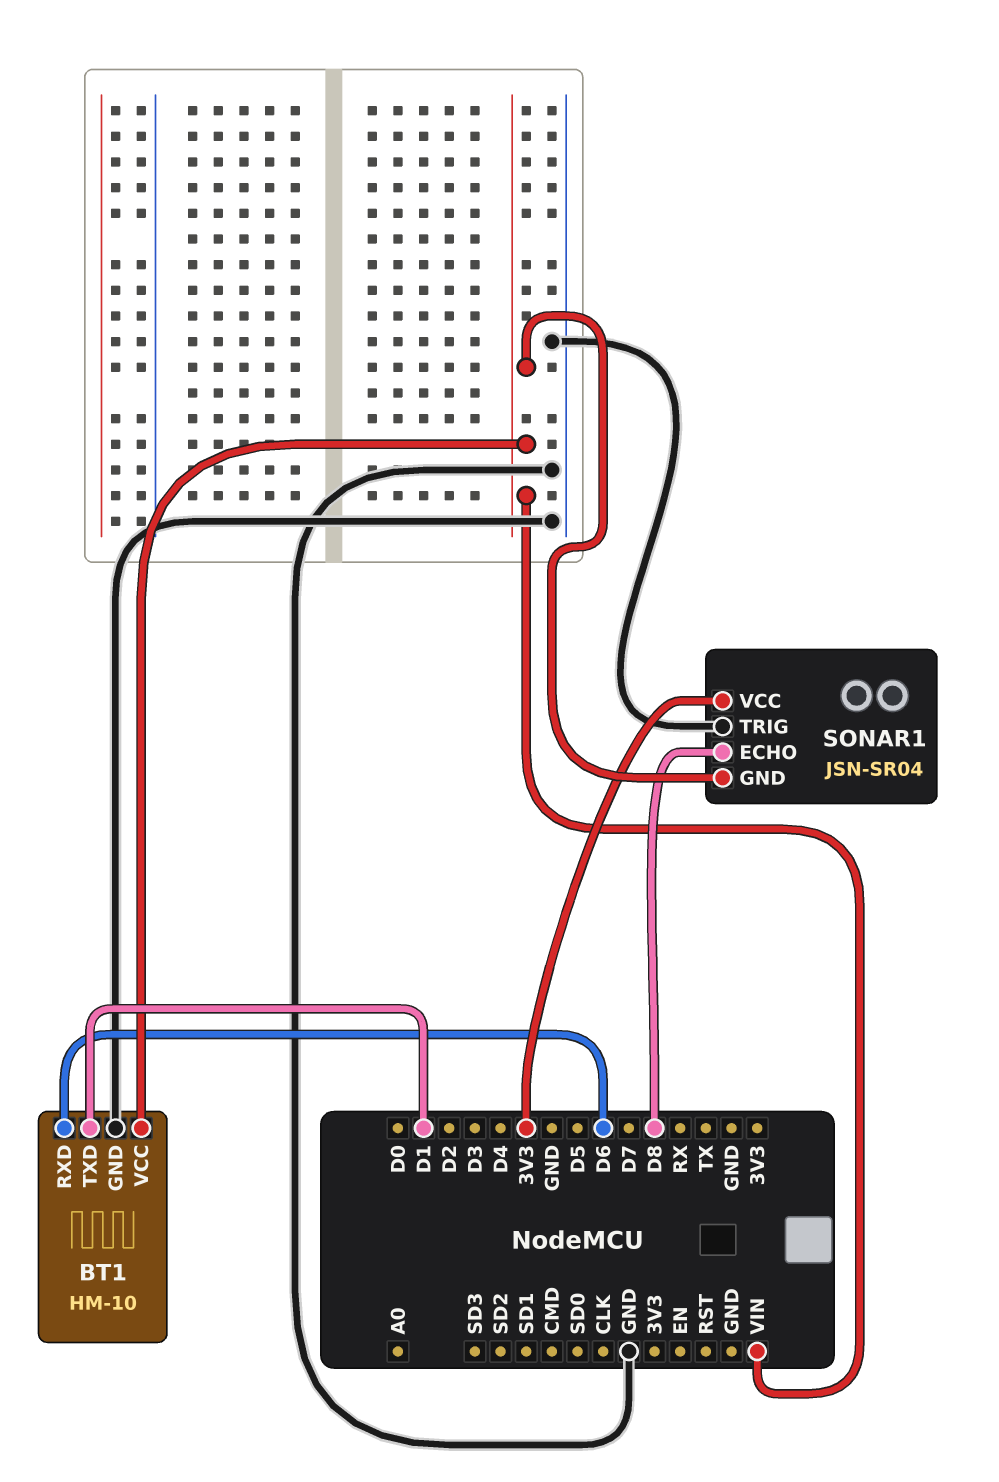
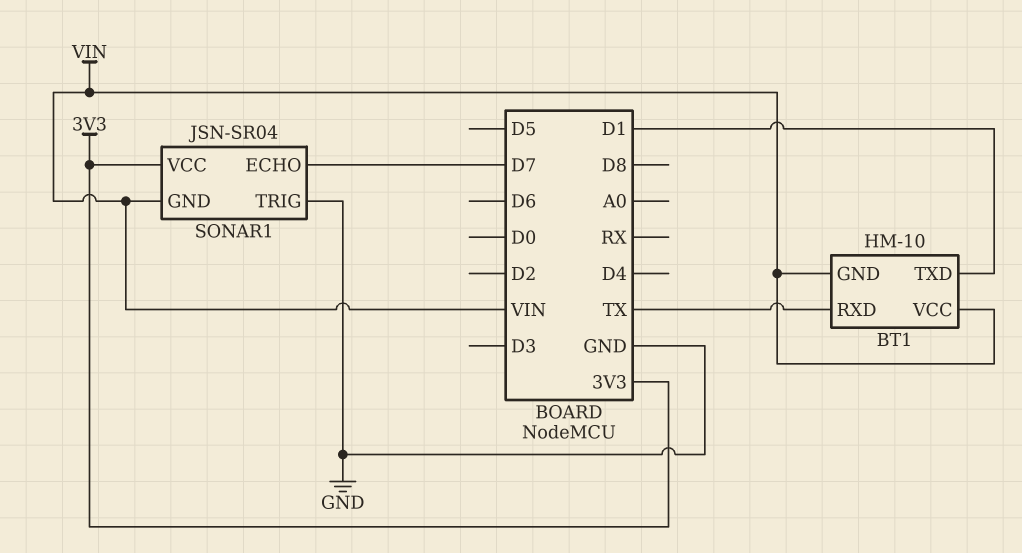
BT1 pin GND: GND -> VIN
BT1 pin RXD: D6 -> TX
SONAR1 pin ECHO: D8 -> D7

